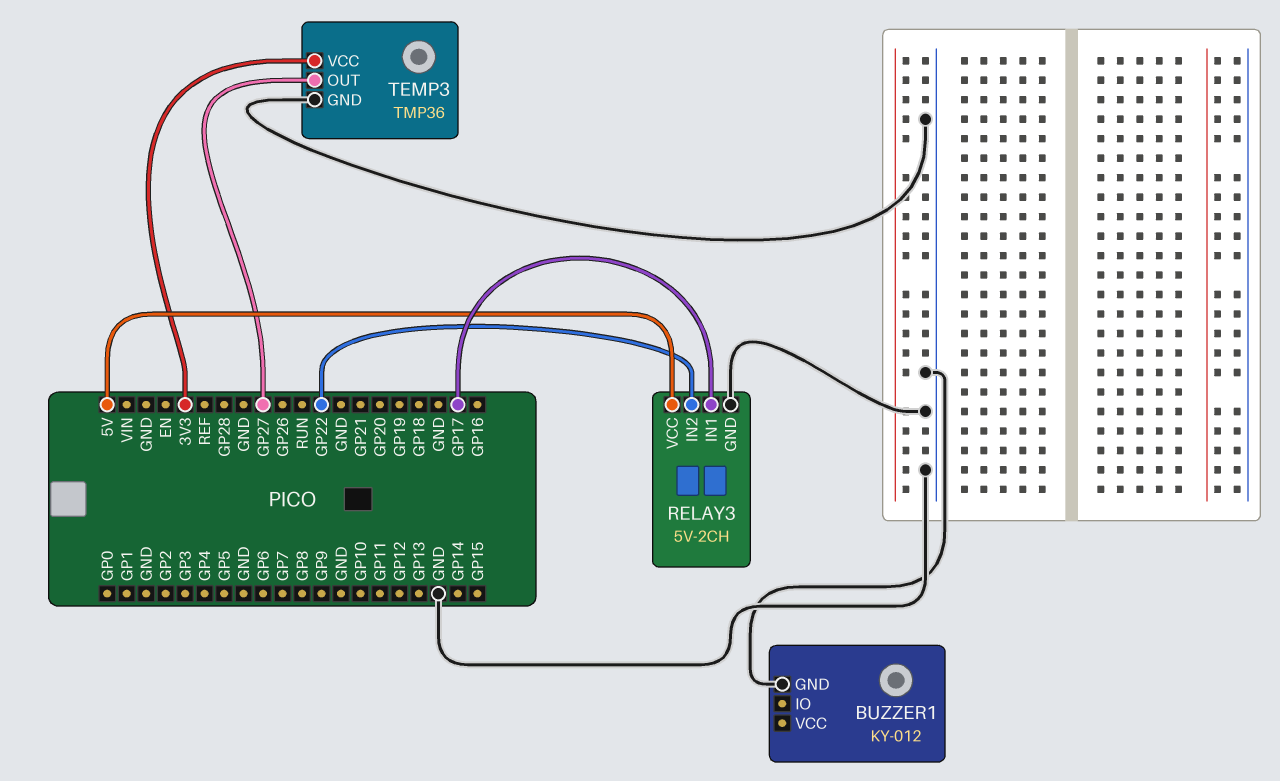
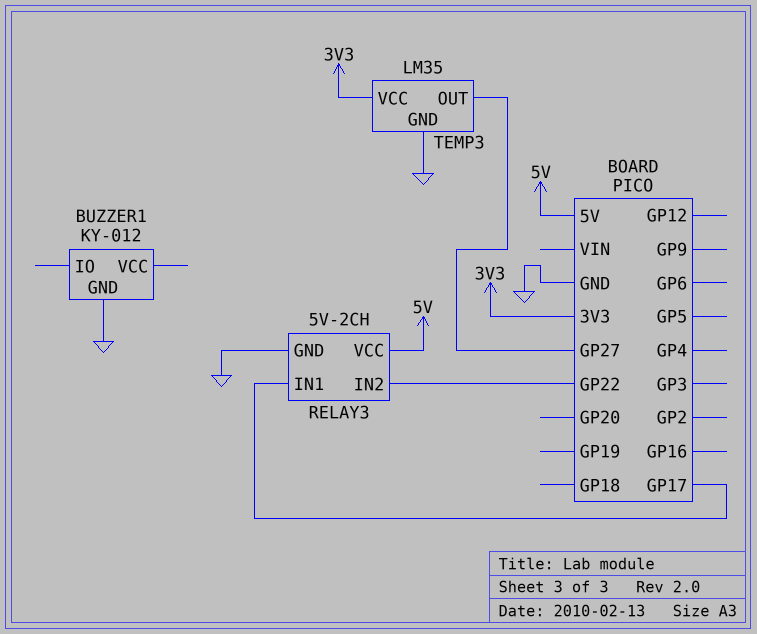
TEMP3: TMP36 -> LM35

